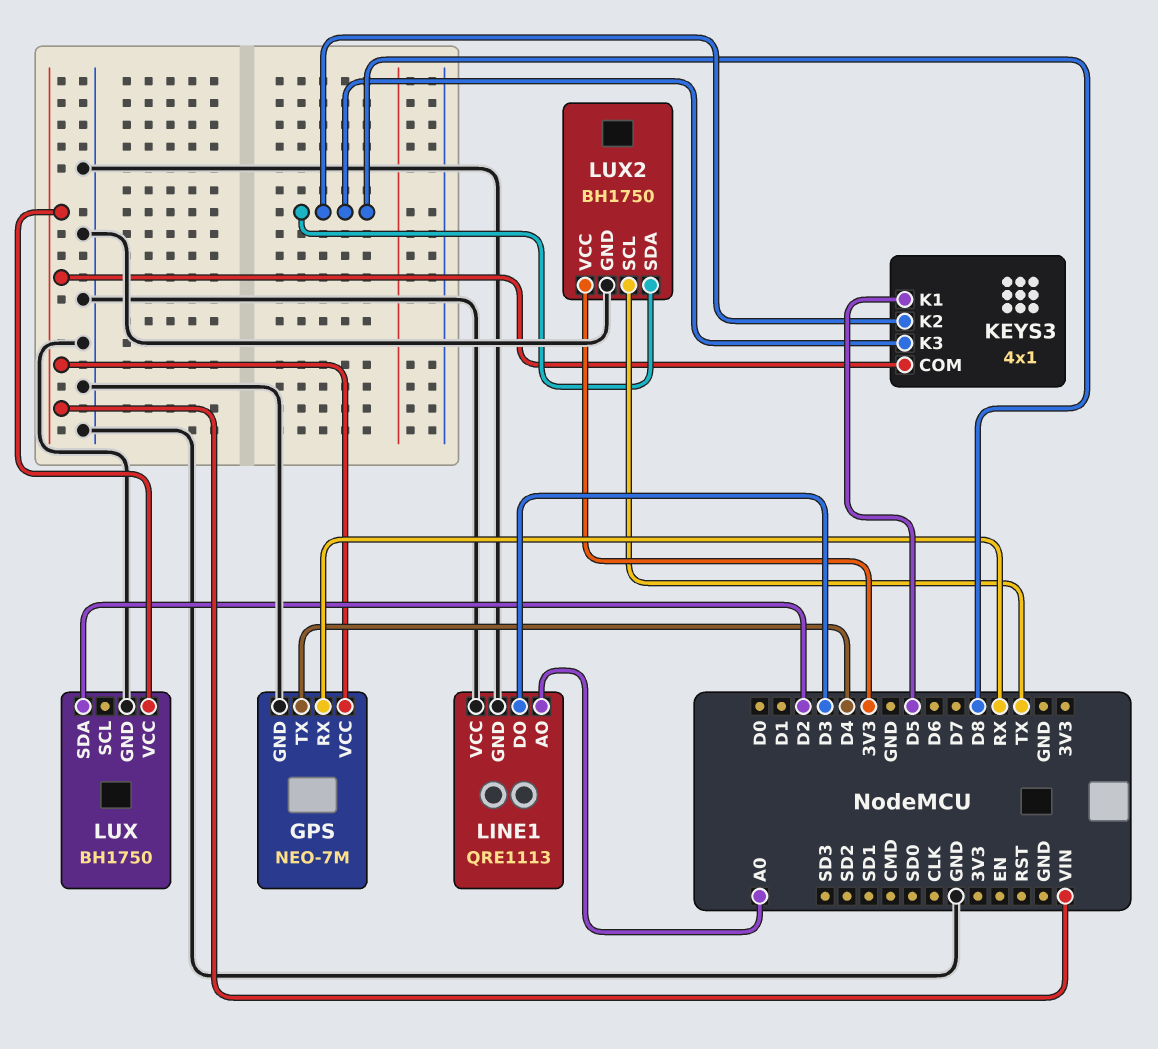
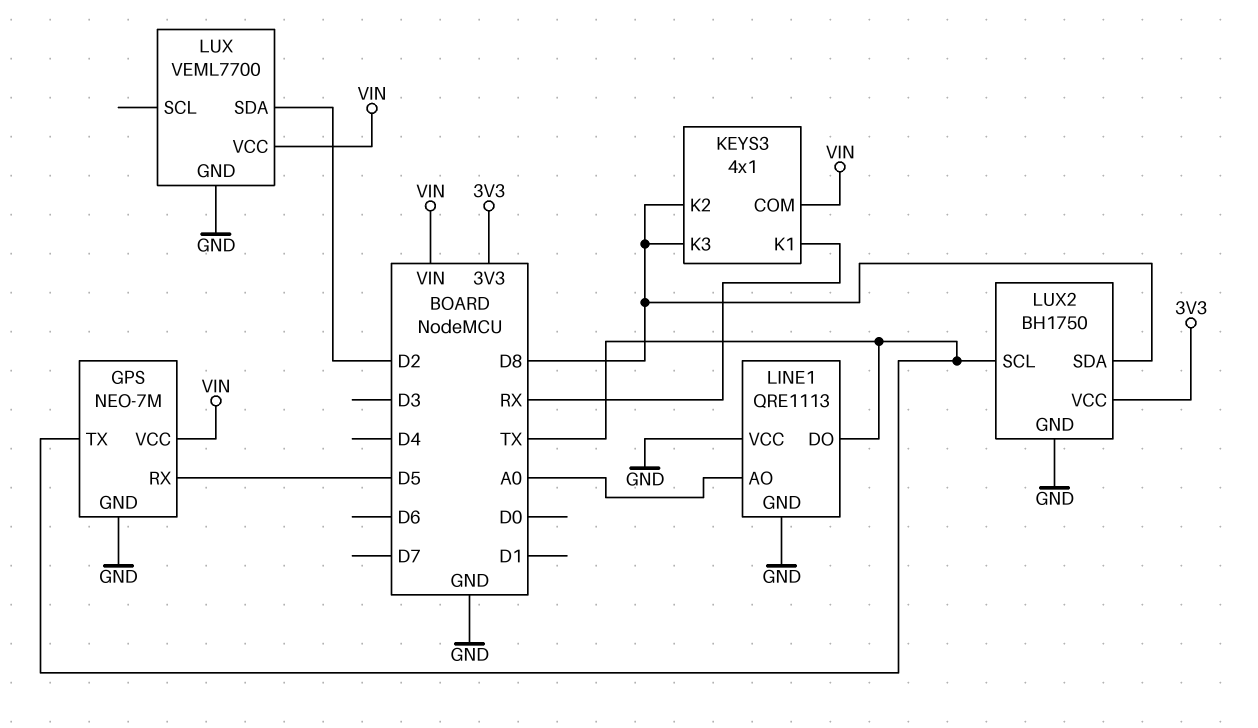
GPS pin RX: RX -> D5
GPS pin TX: D4 -> TX
KEYS3 pin K1: D5 -> RX
LINE1 pin DO: D3 -> TX
LUX: BH1750 -> VEML7700

